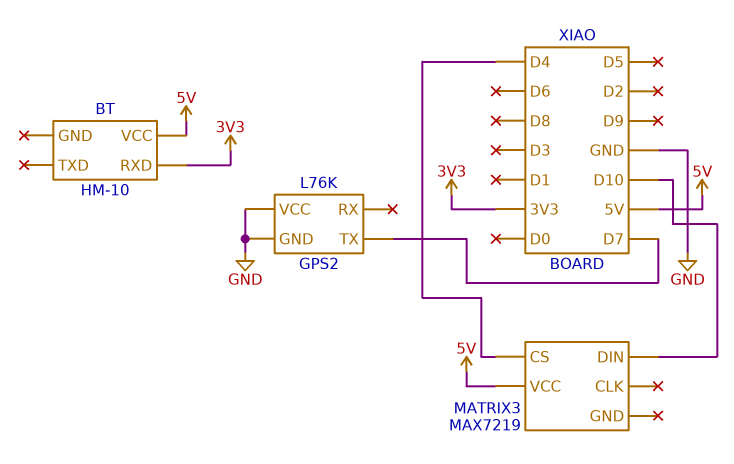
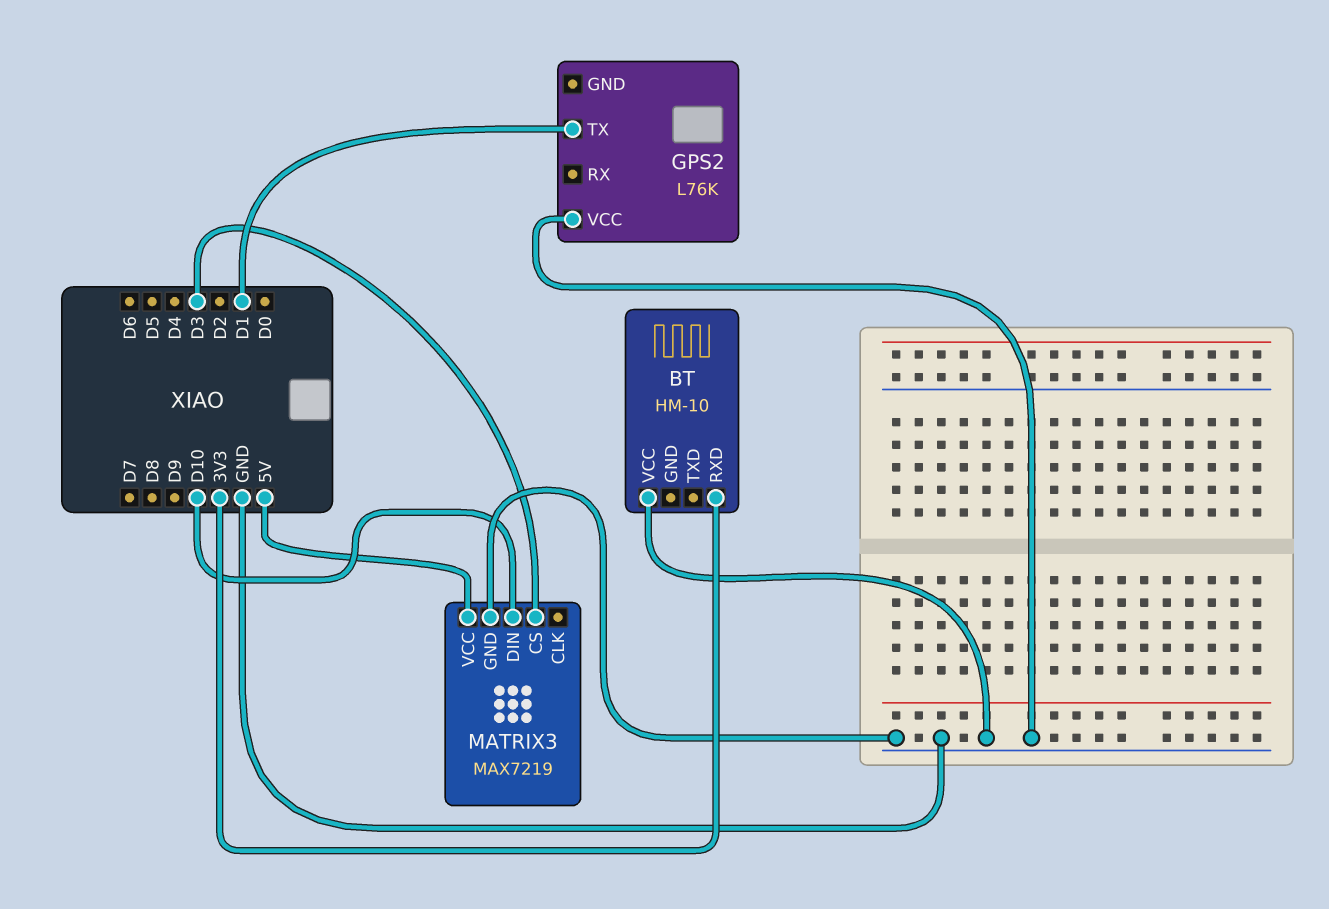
BT pin VCC: 5V -> GND
GPS2 pin GND: GND -> none
GPS2 pin TX: D7 -> D1
MATRIX3 pin CS: D4 -> D3
MATRIX3 pin GND: none -> GND

